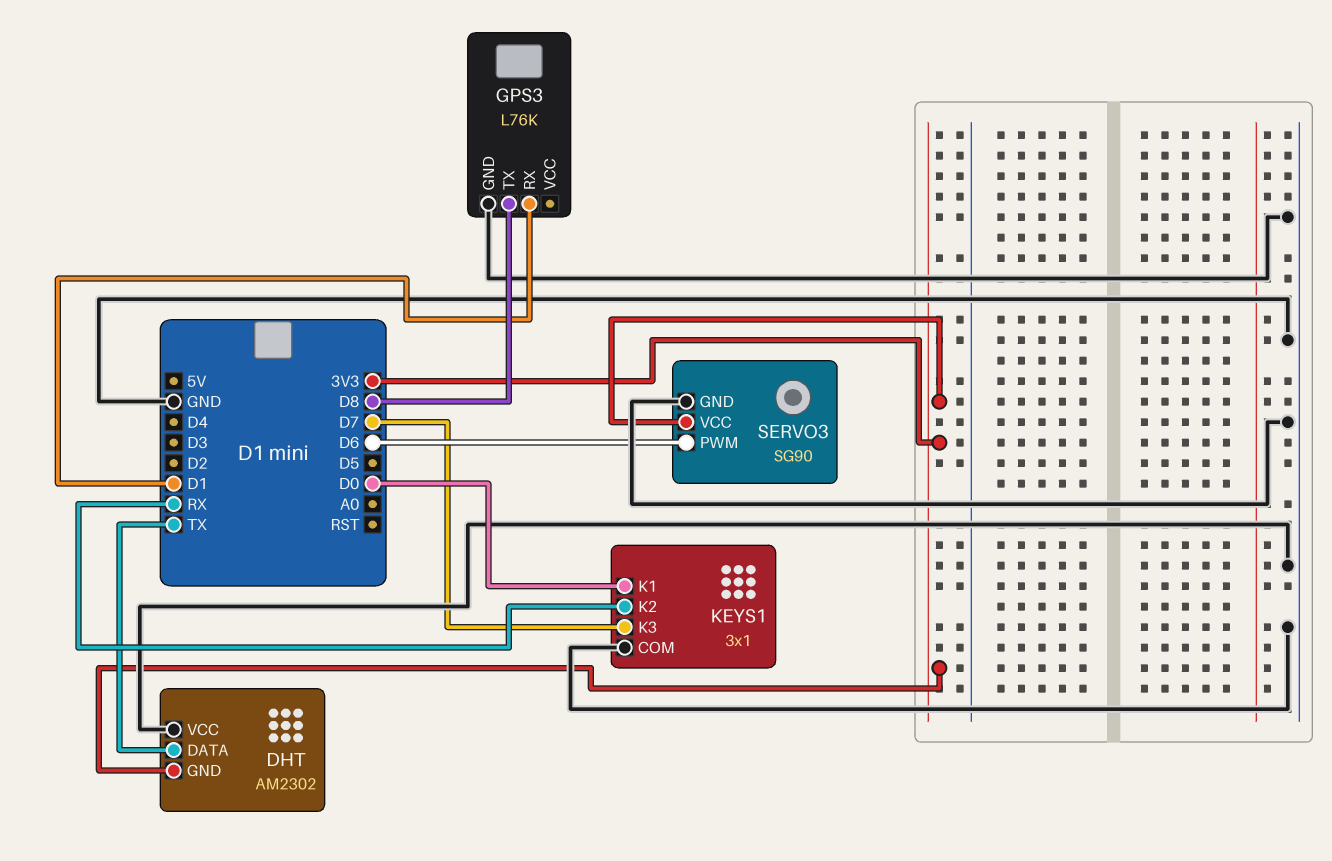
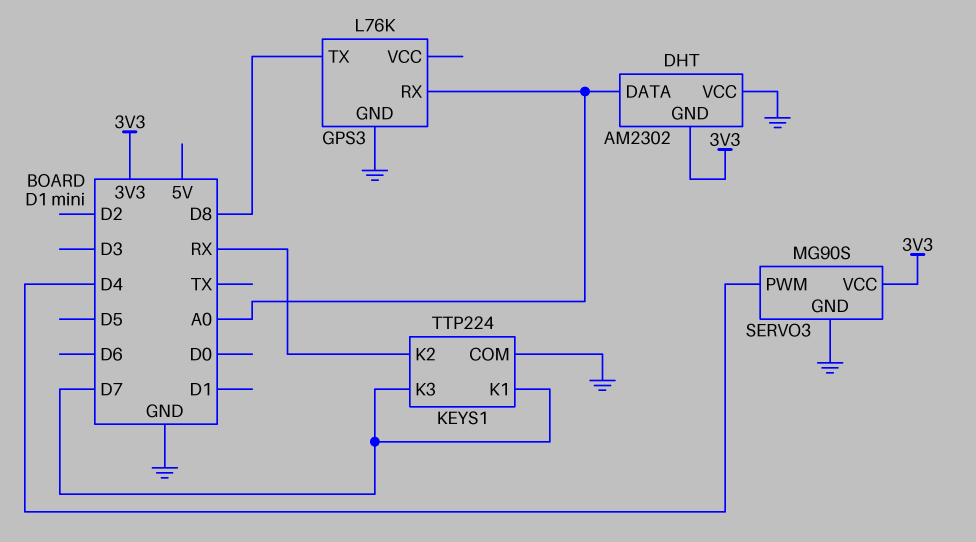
DHT pin DATA: TX -> A0
GPS3 pin RX: D1 -> A0
KEYS1: 3x1 -> TTP224
KEYS1 pin K1: D0 -> D7
SERVO3: SG90 -> MG90S
SERVO3 pin PWM: D6 -> D4

